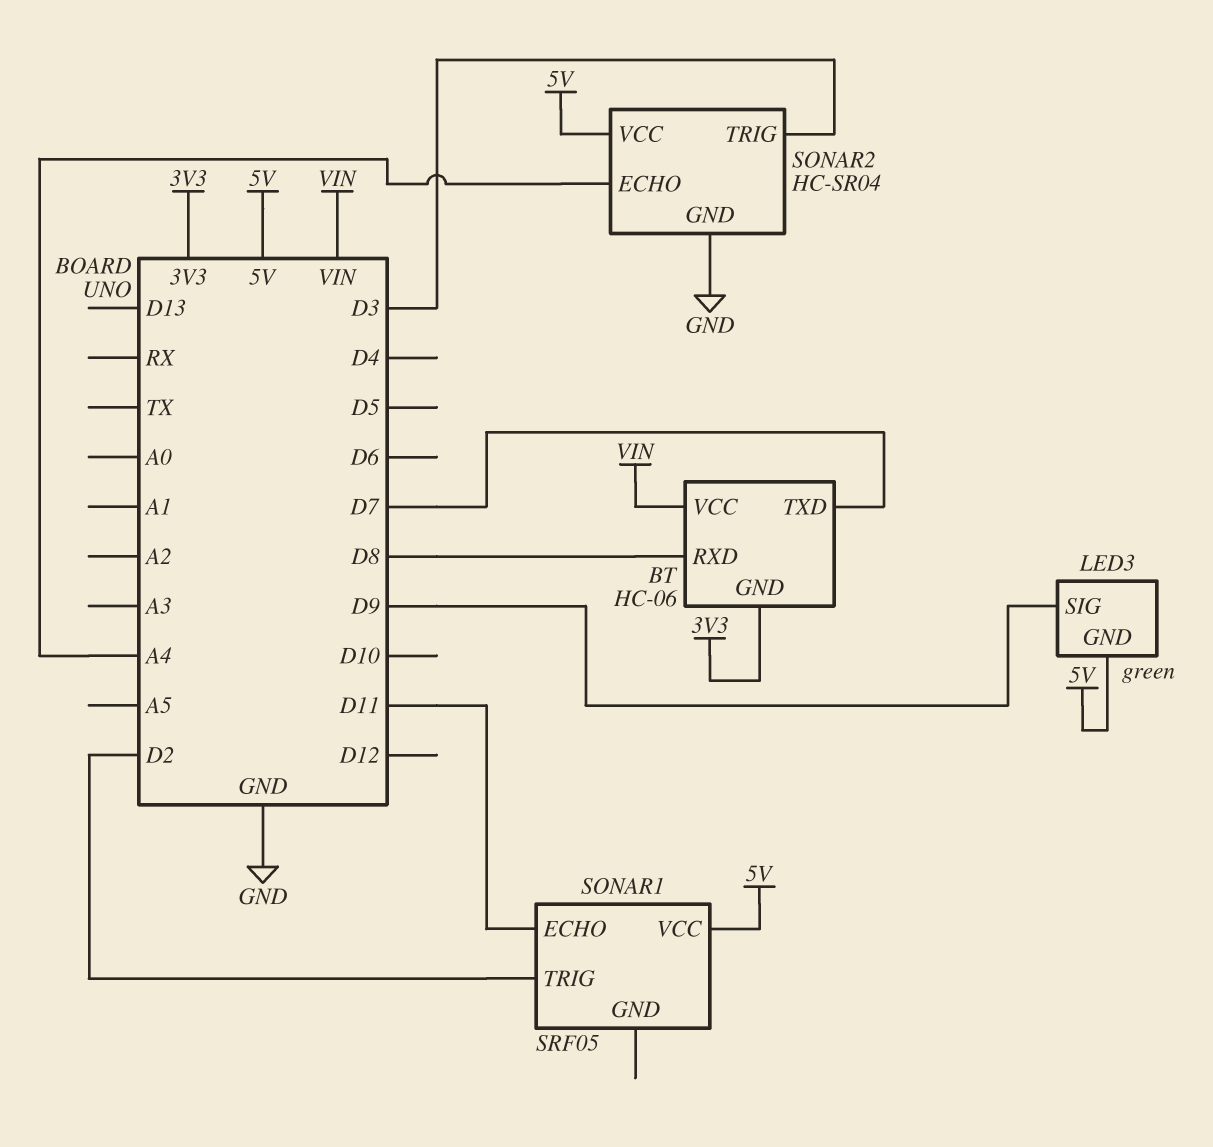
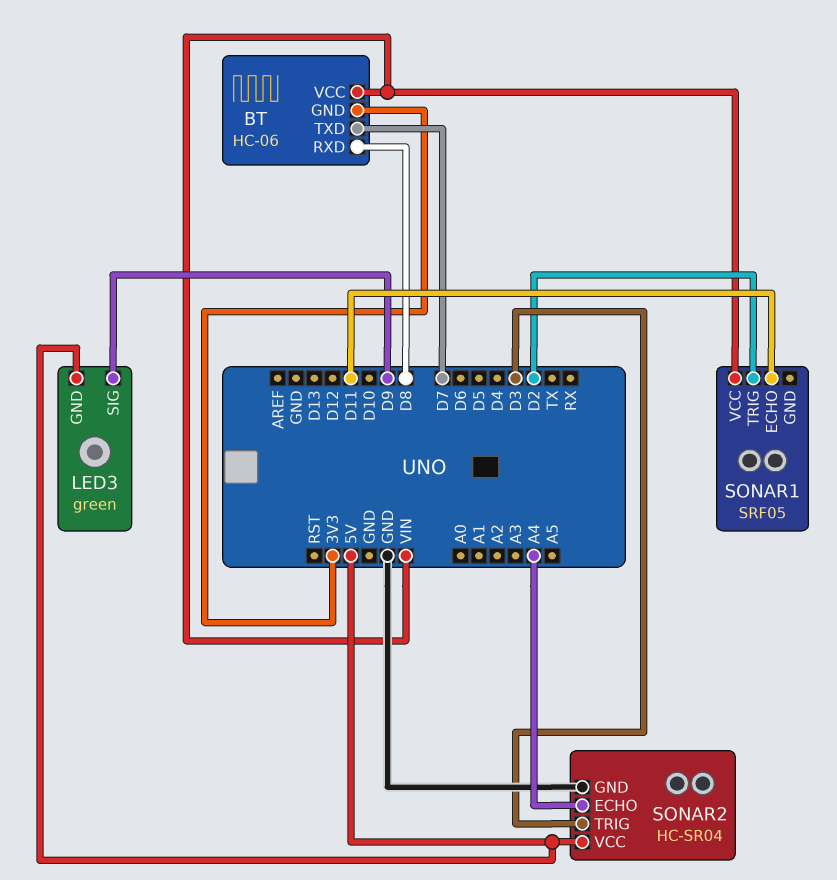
SONAR1 pin VCC: 5V -> VIN

